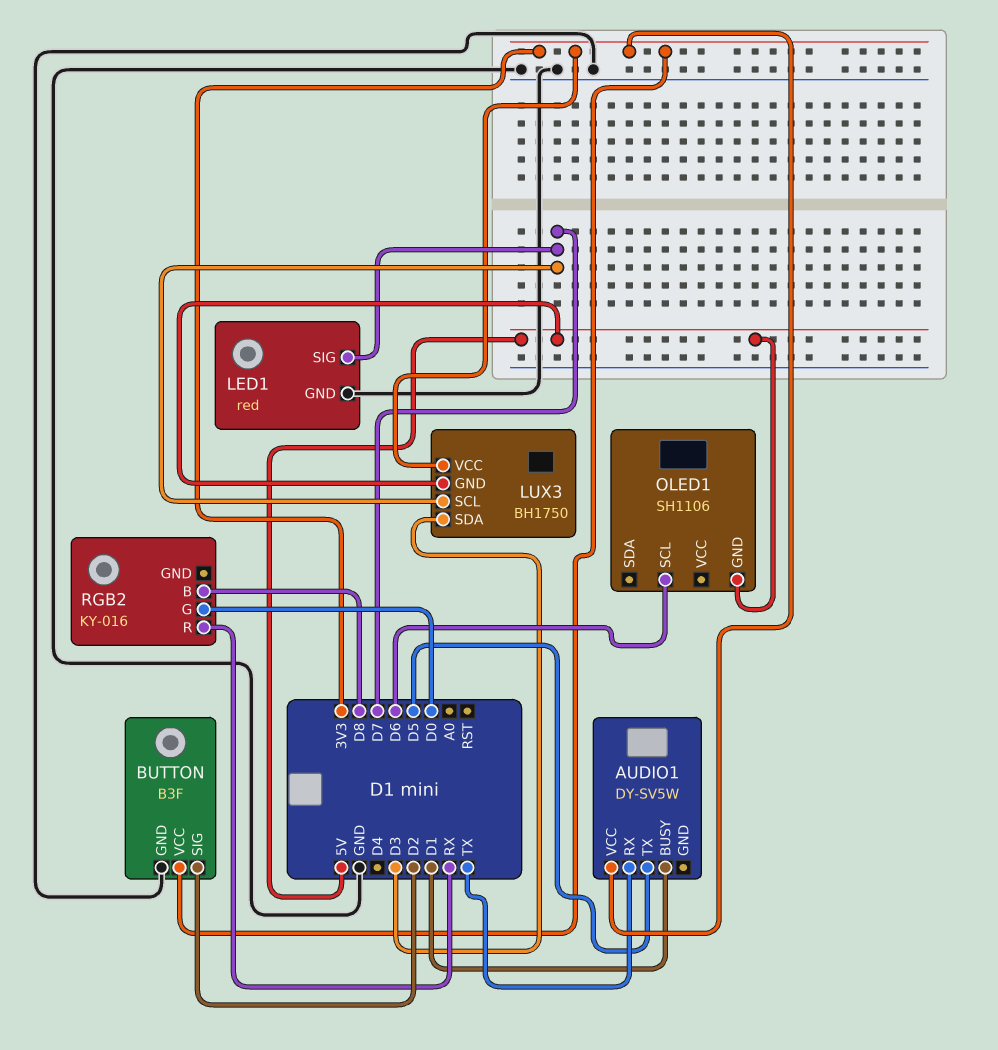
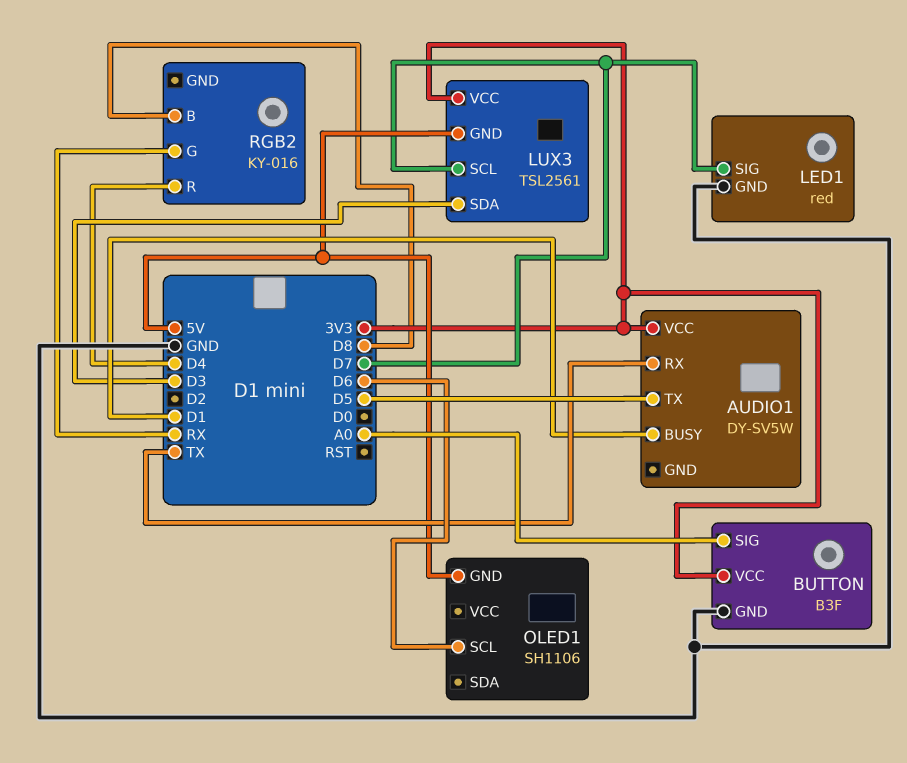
BUTTON pin SIG: D2 -> A0
LUX3: BH1750 -> TSL2561
RGB2 pin G: D0 -> RX
RGB2 pin R: RX -> D4

